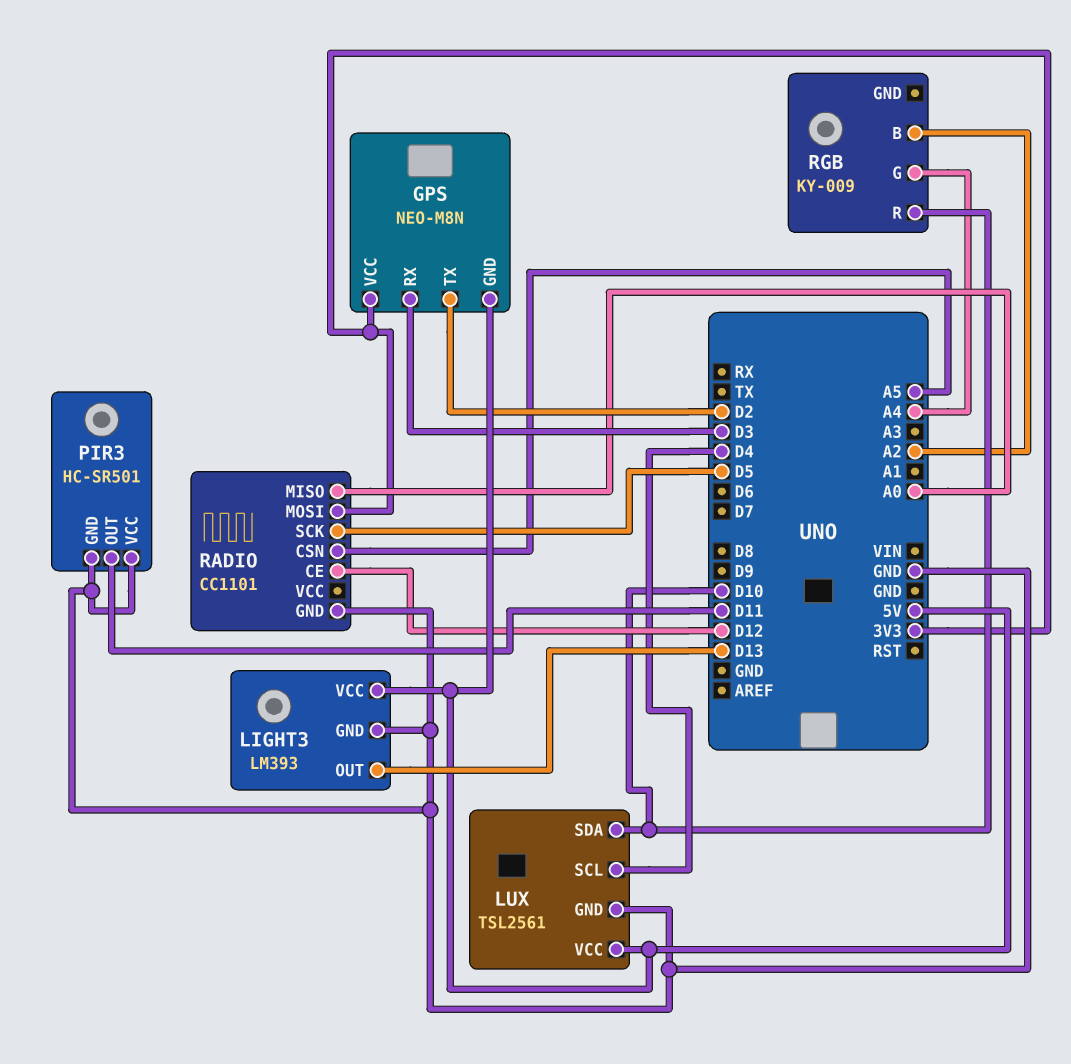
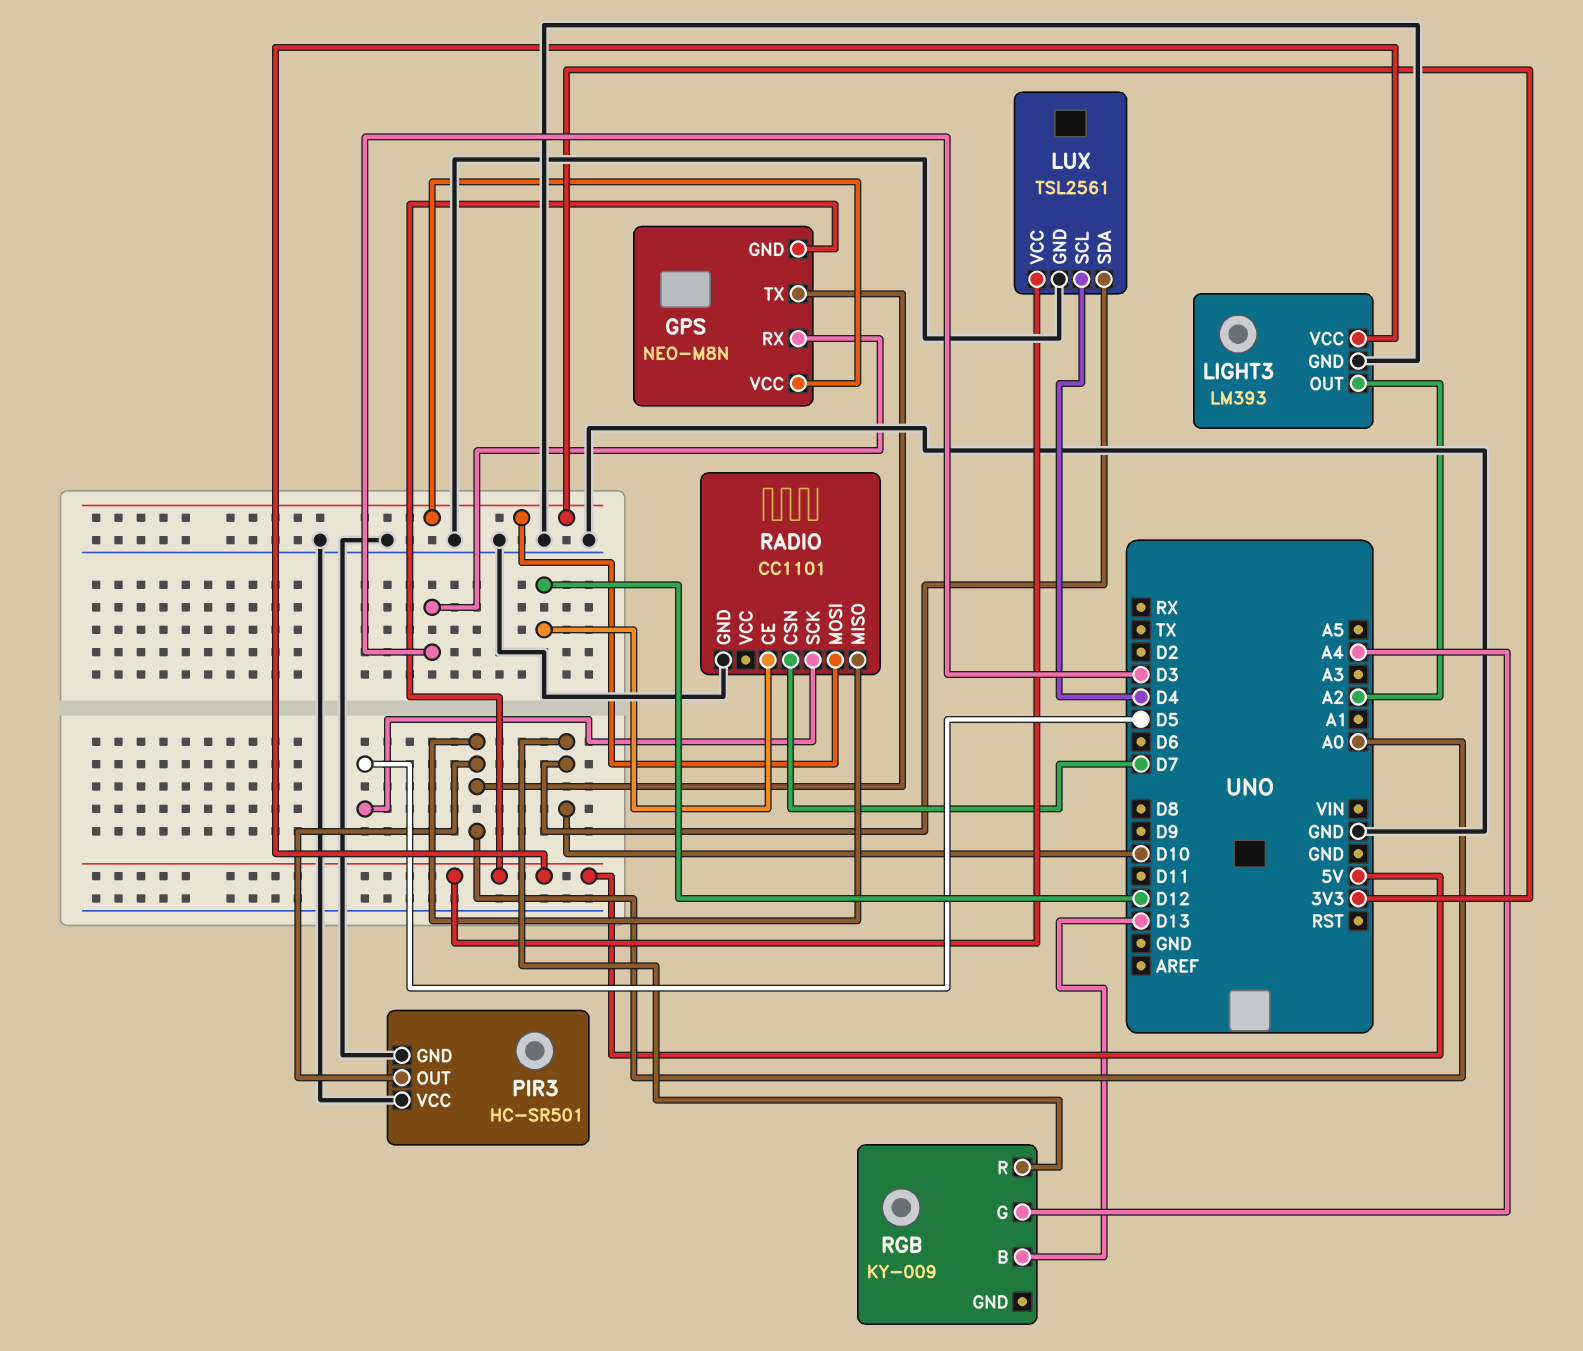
GPS pin TX: D2 -> A0
LIGHT3 pin OUT: D13 -> A2
PIR3 pin OUT: D11 -> A0
RADIO pin CSN: A5 -> D7
RGB pin B: A2 -> D13

